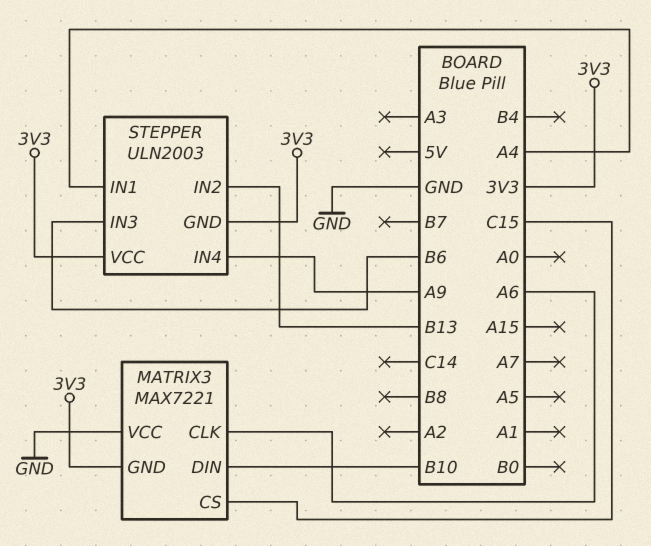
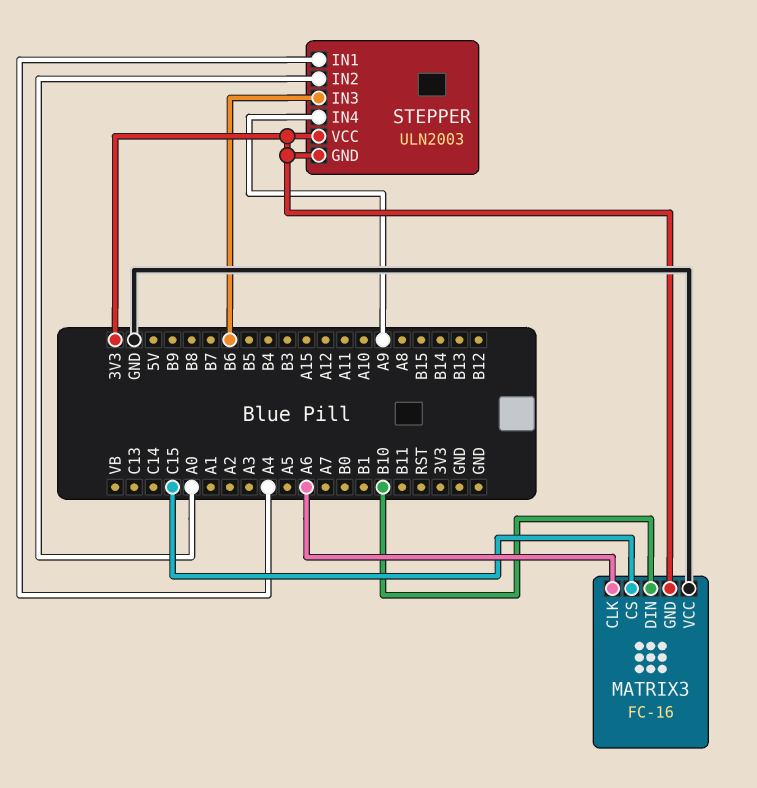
MATRIX3: MAX7221 -> FC-16
STEPPER pin IN2: B13 -> A0

